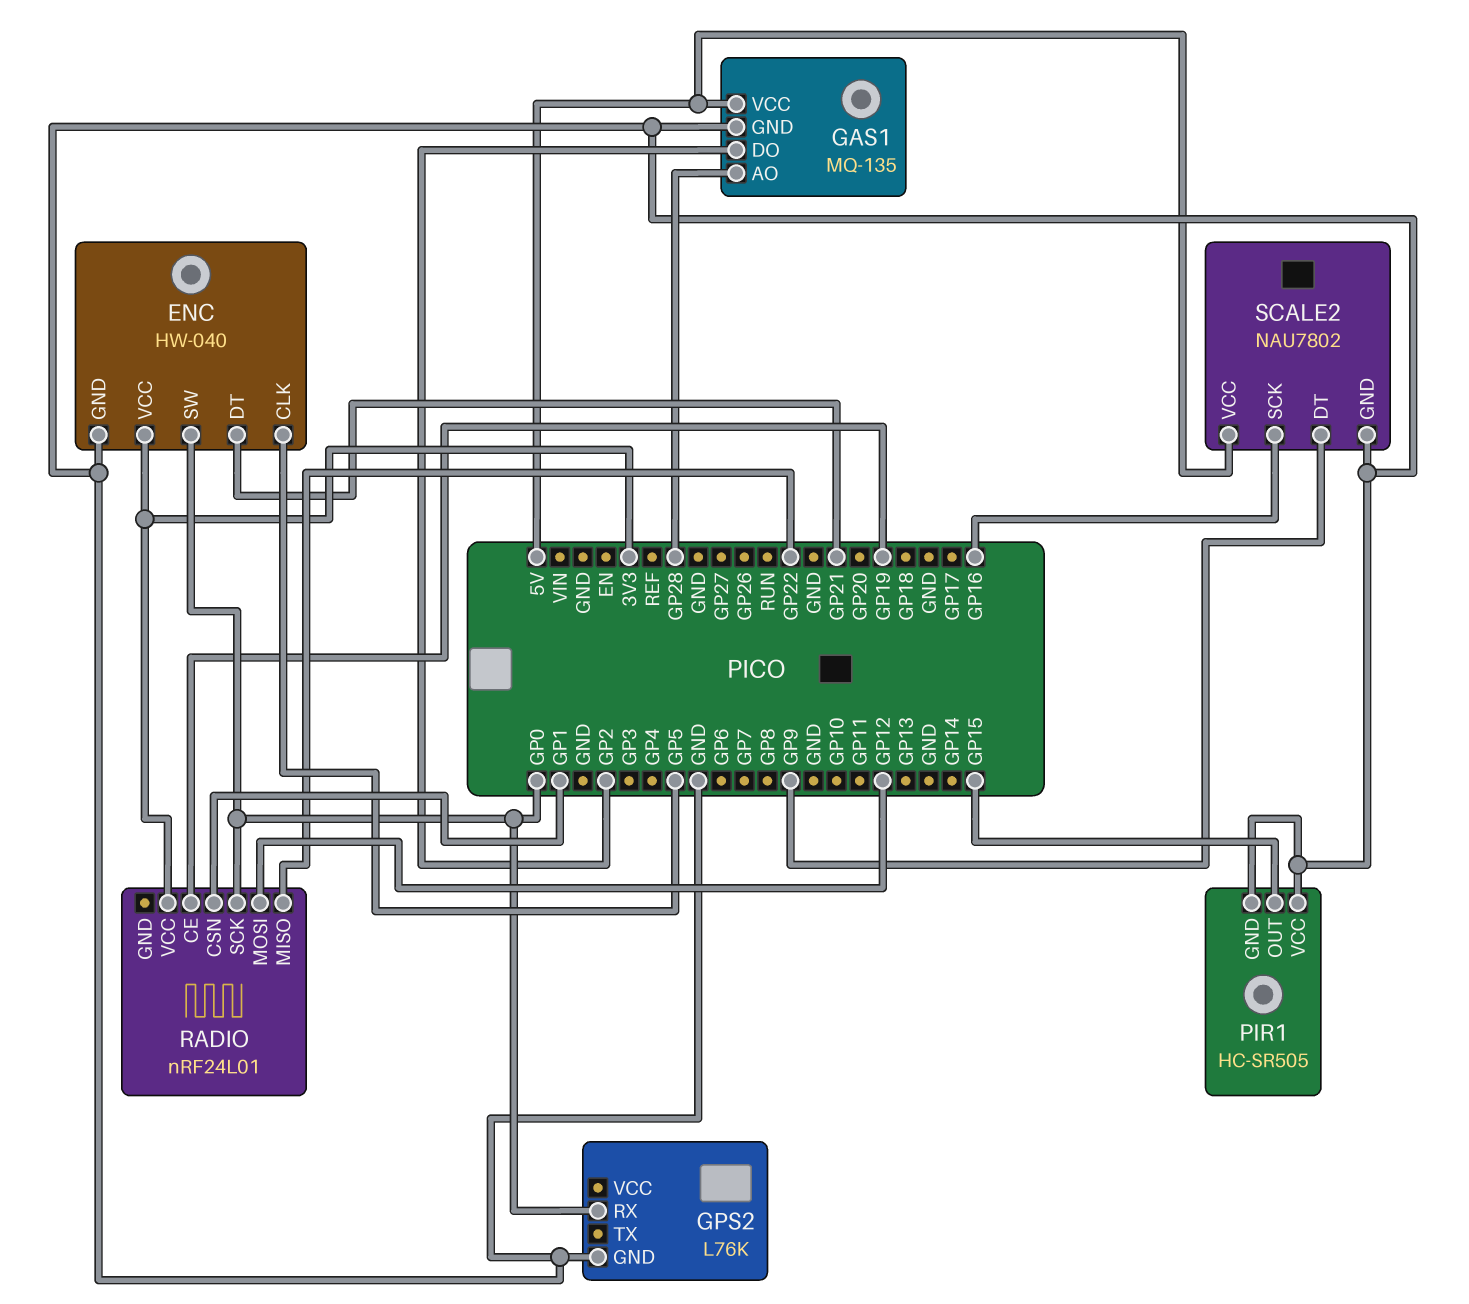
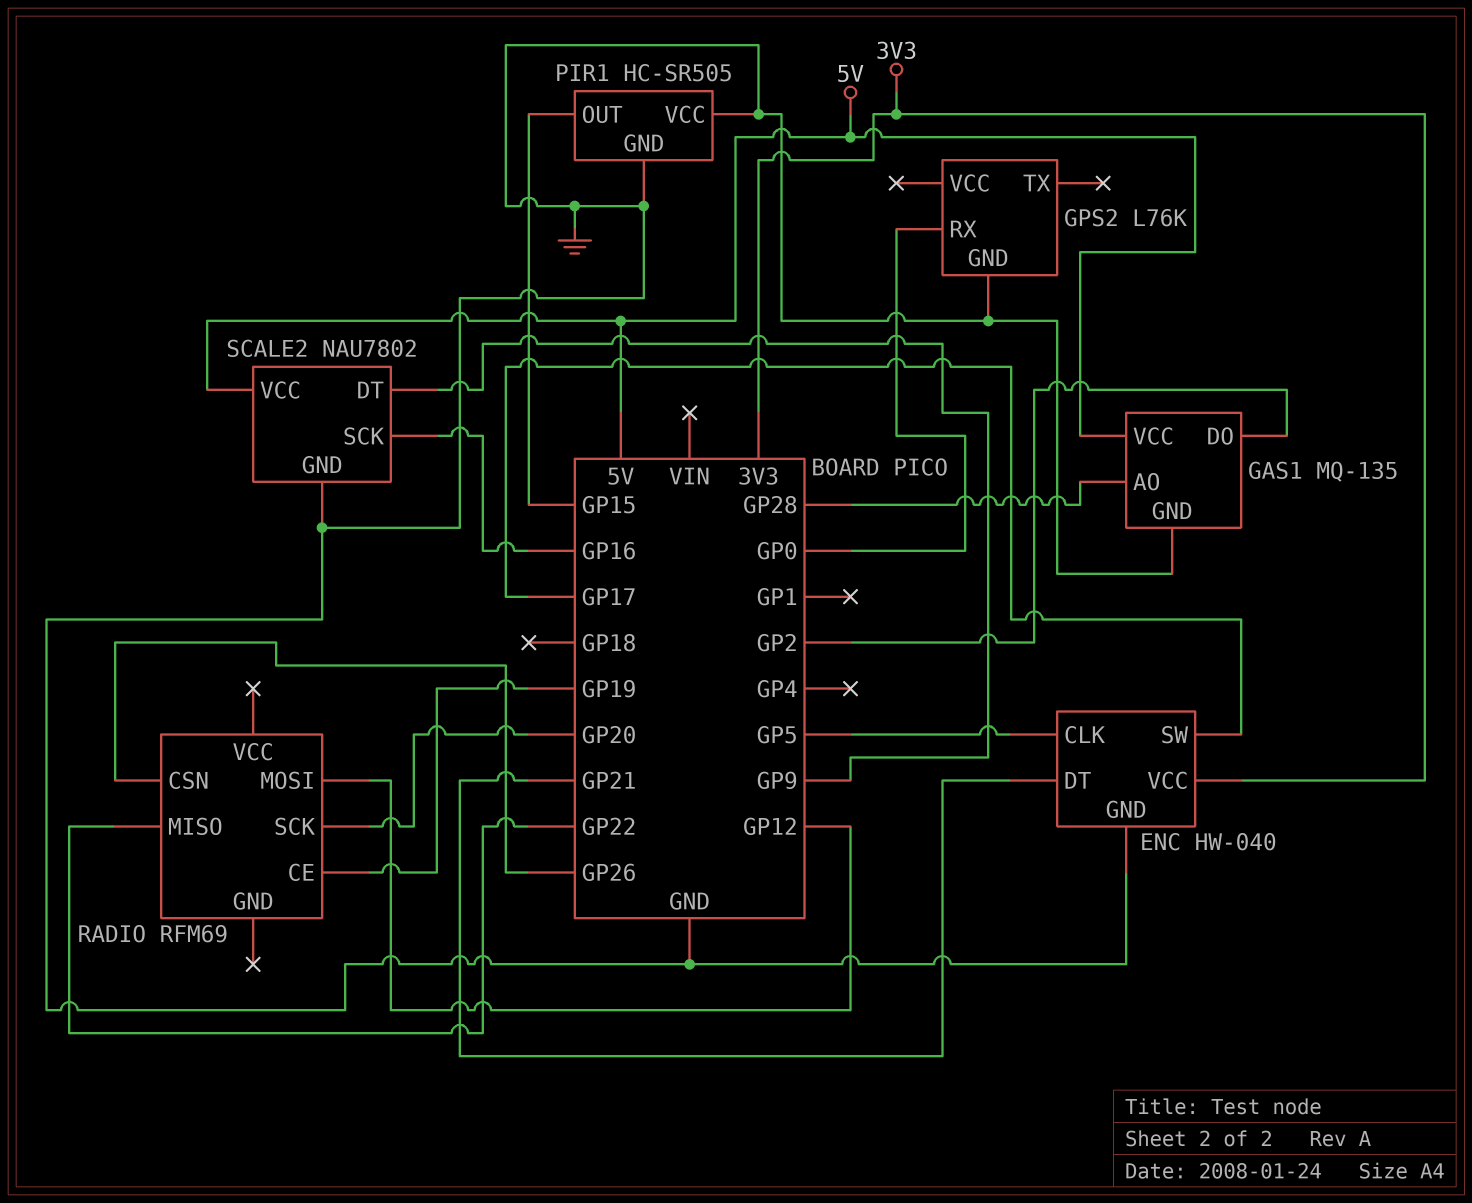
ENC pin SW: GP0 -> GP17
RADIO: nRF24L01 -> RFM69
RADIO pin CSN: GP1 -> GP26
RADIO pin SCK: GP0 -> GP20
RADIO pin VCC: 3V3 -> none

